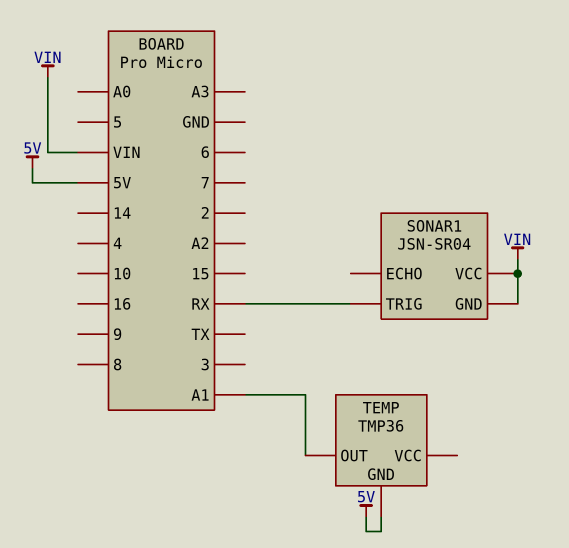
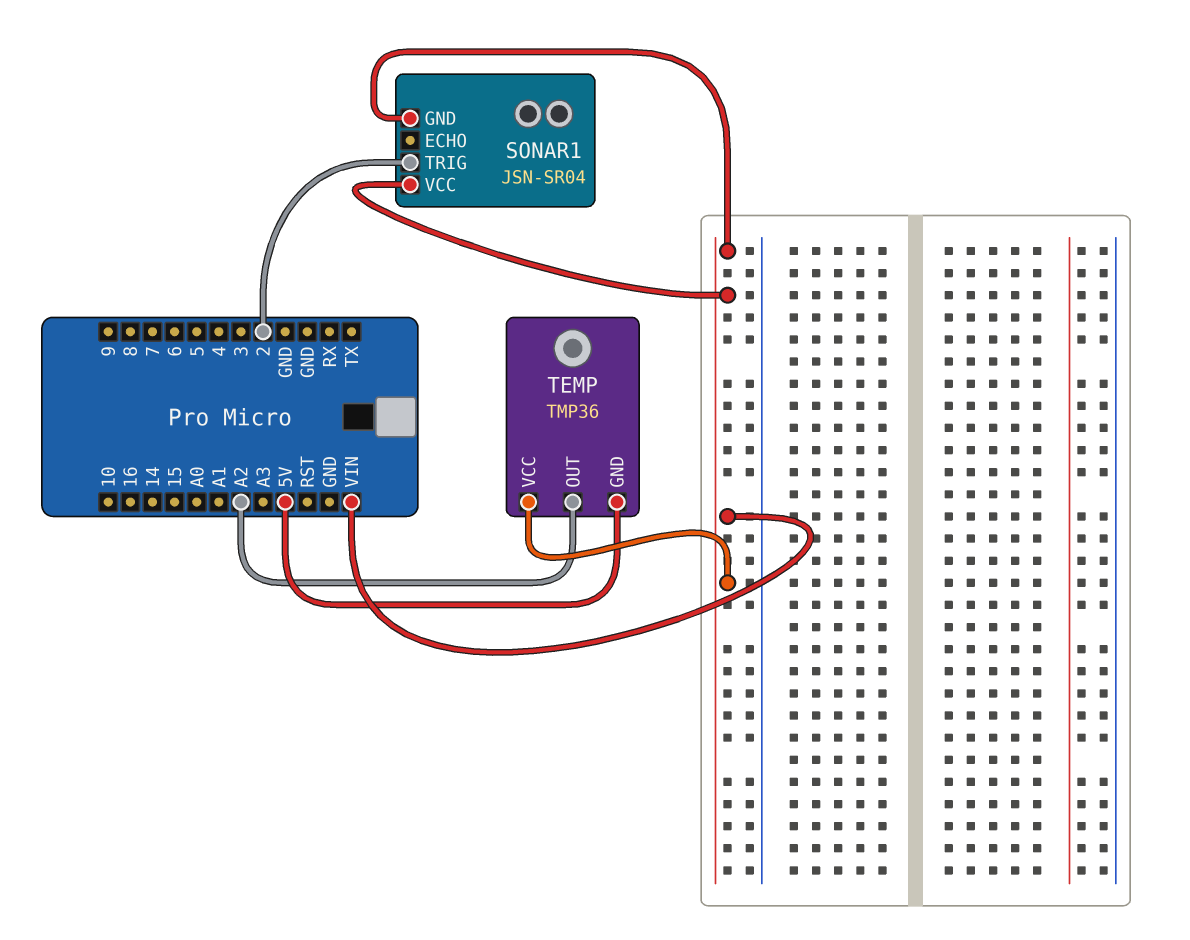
SONAR1 pin TRIG: RX -> 2
TEMP pin OUT: A1 -> A2
TEMP pin VCC: none -> VIN

